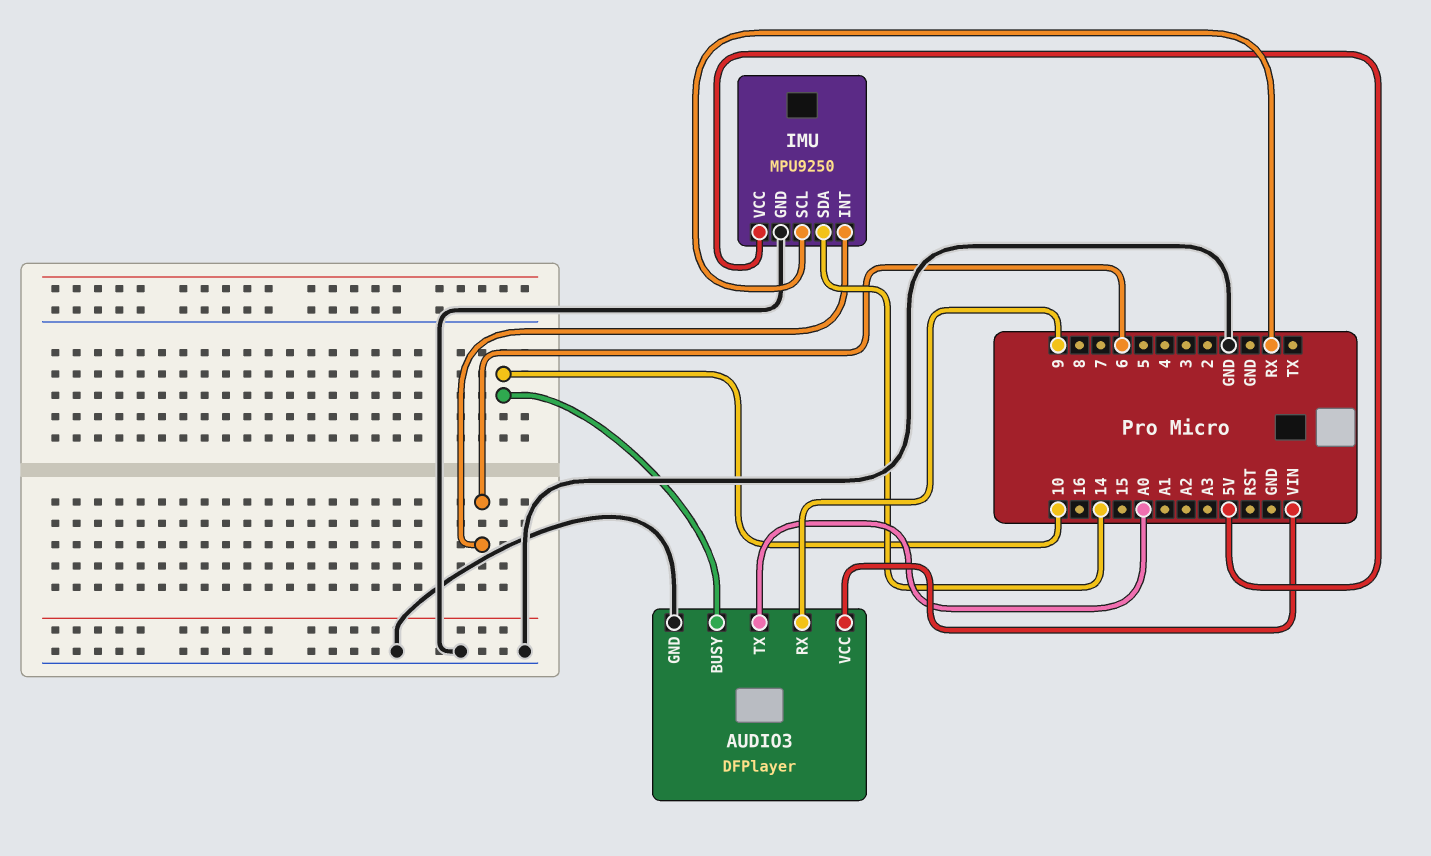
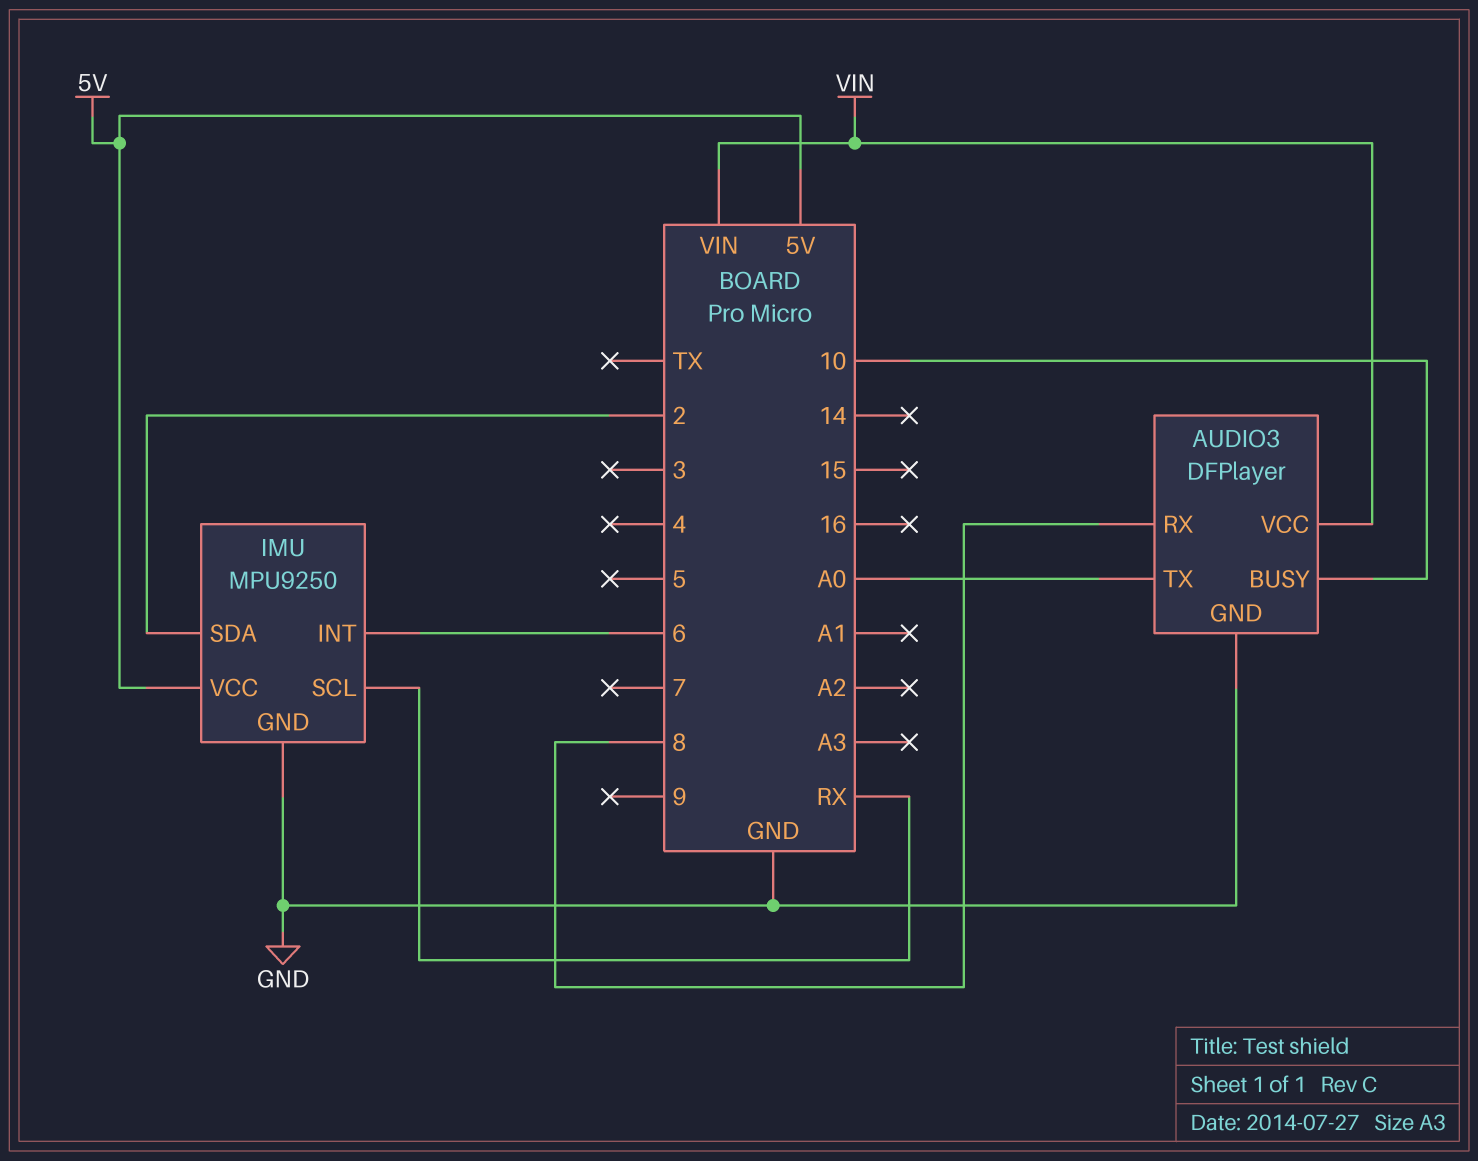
AUDIO3 pin RX: 9 -> 8
IMU pin SDA: 14 -> 2

